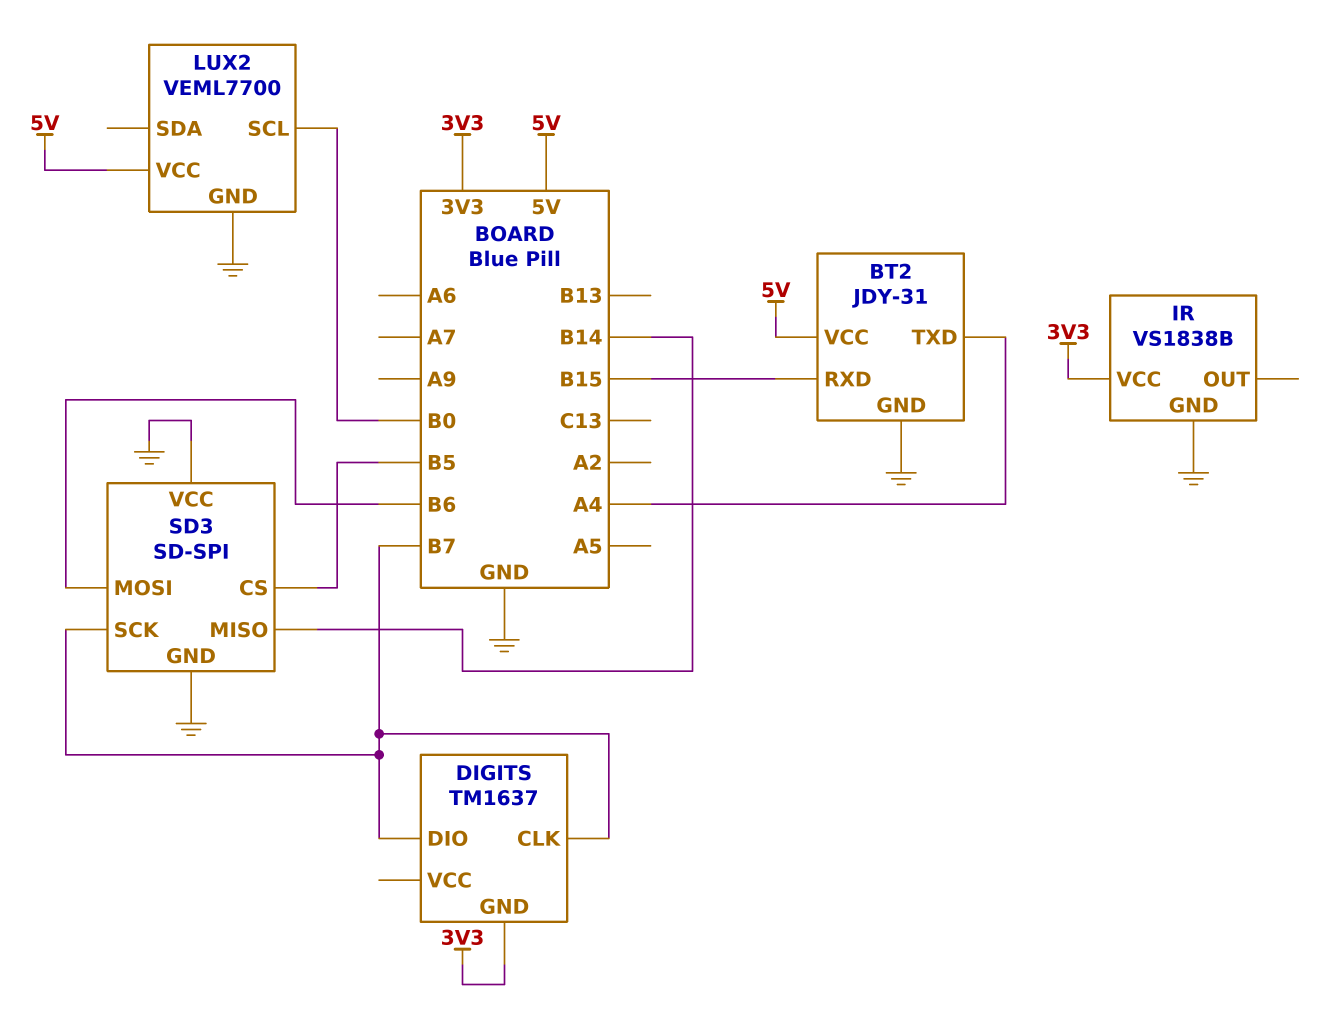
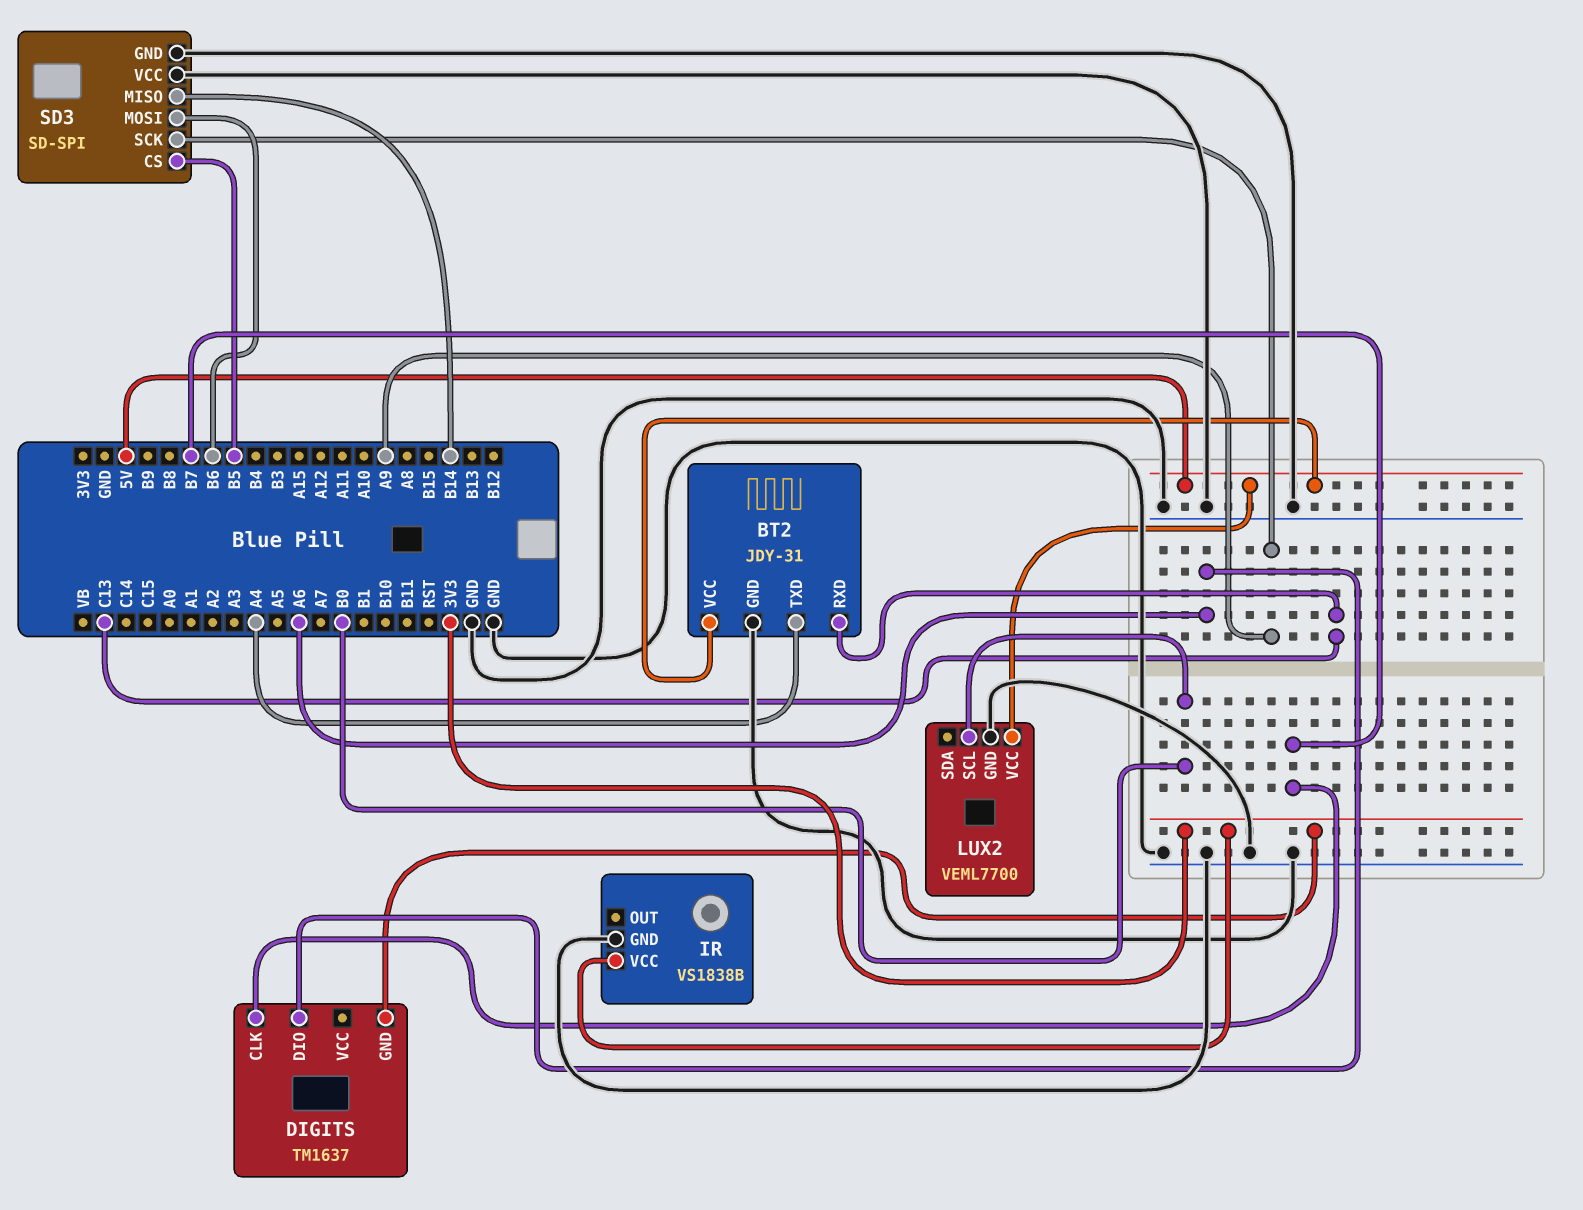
BT2 pin RXD: B15 -> C13
DIGITS pin DIO: B7 -> A6
SD3 pin SCK: B7 -> A9

